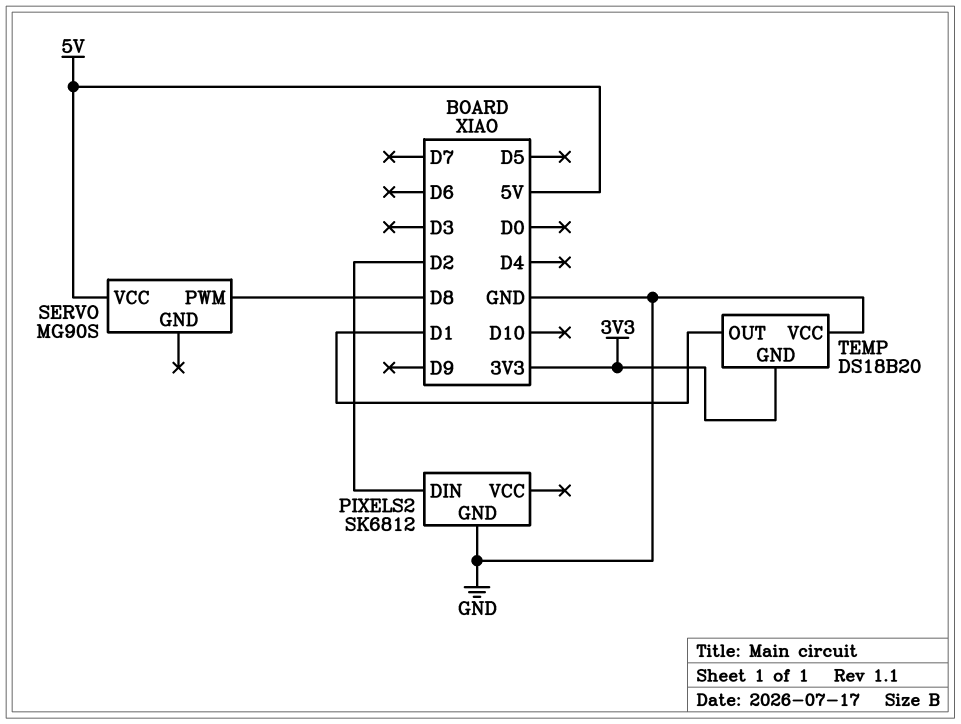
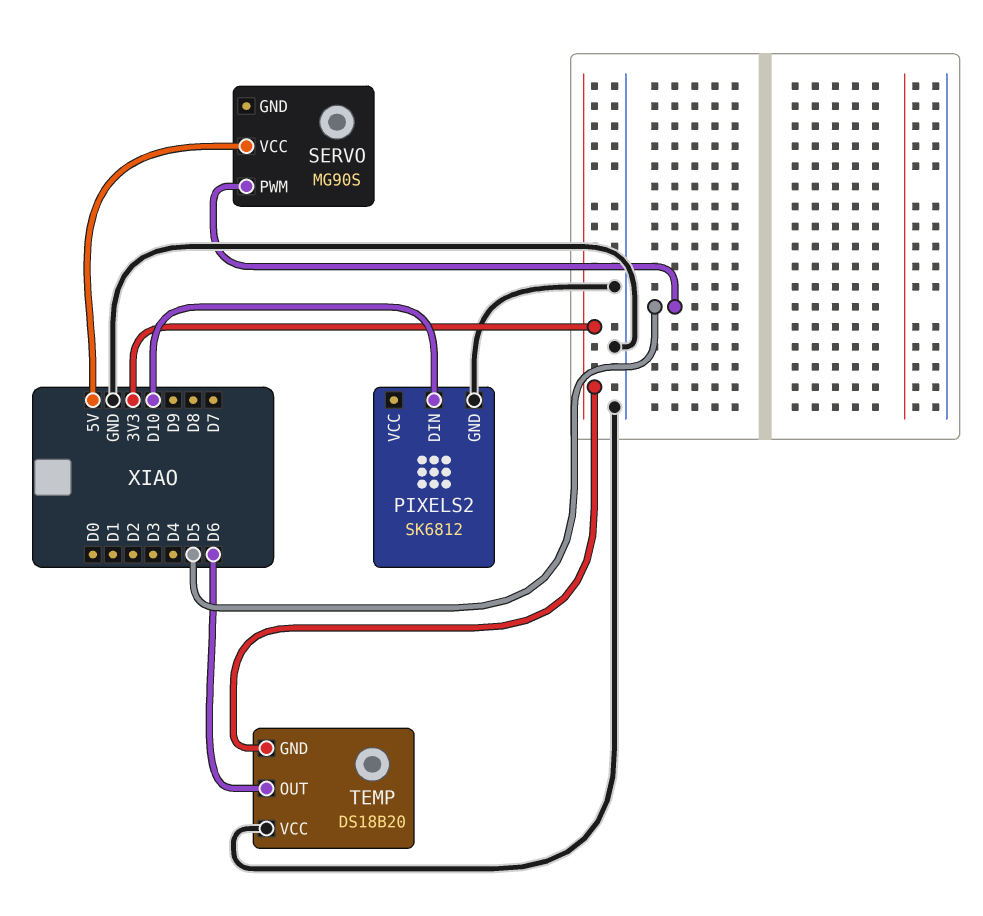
PIXELS2 pin DIN: D2 -> D10
SERVO pin PWM: D8 -> D5
TEMP pin OUT: D1 -> D6

